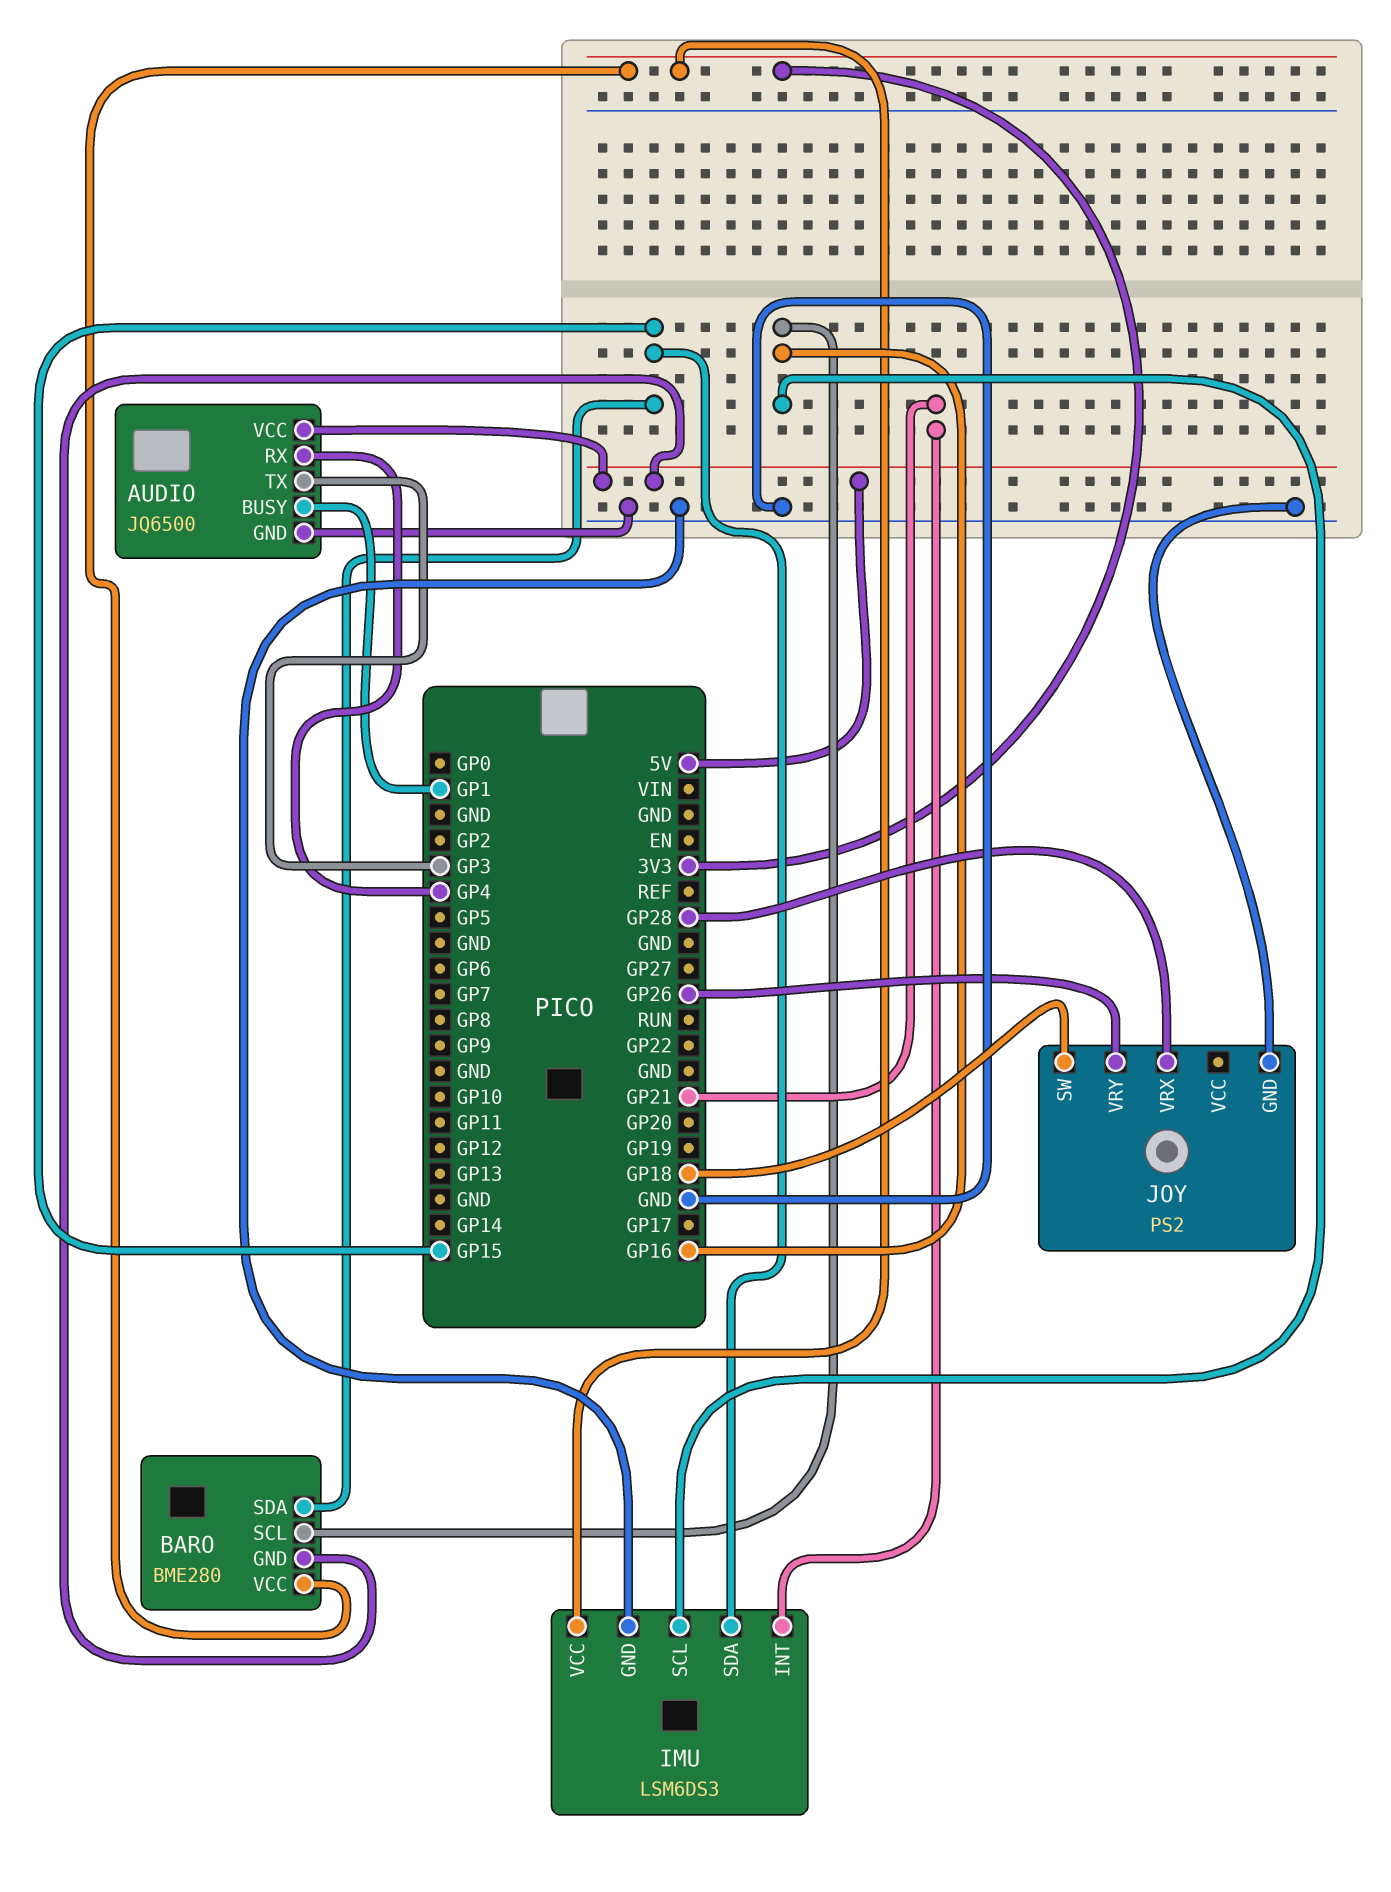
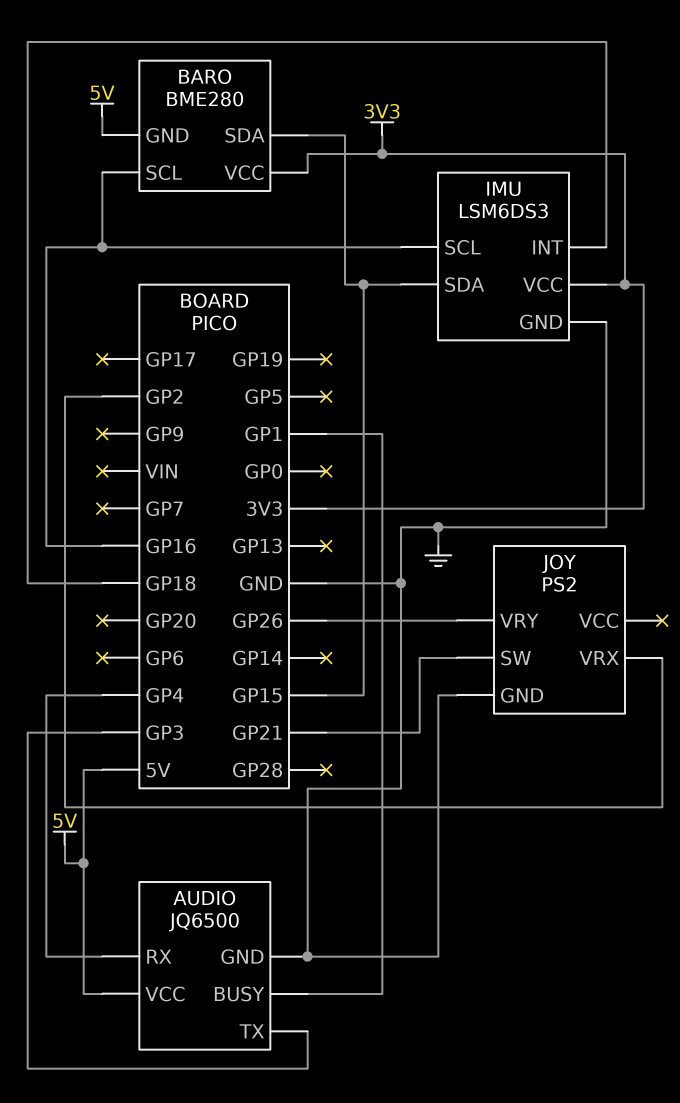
IMU pin INT: GP21 -> GP18
JOY pin SW: GP18 -> GP21
JOY pin VRX: GP28 -> GP2

